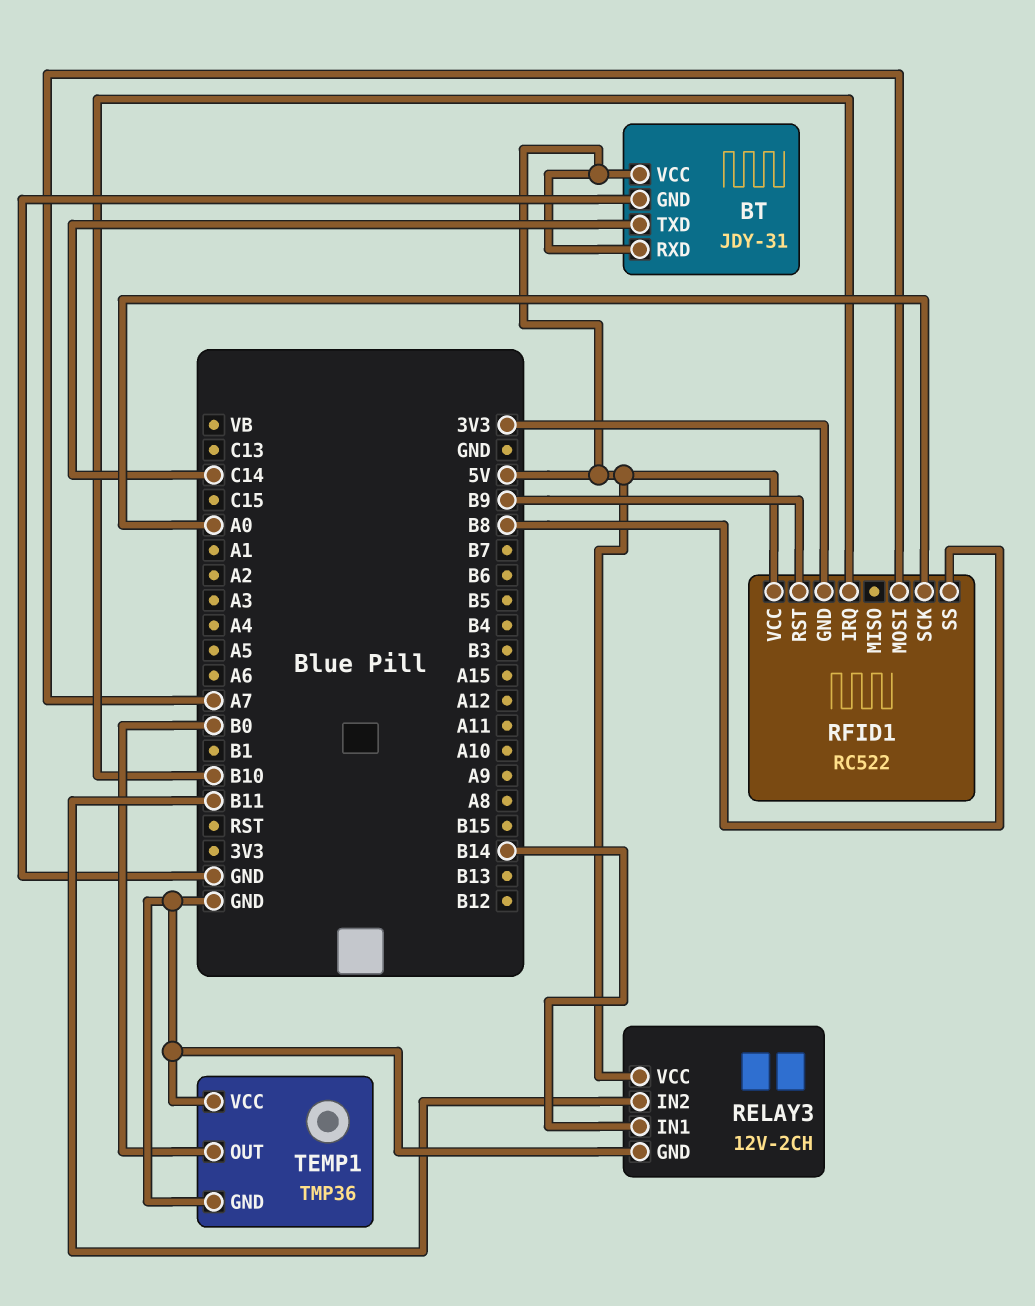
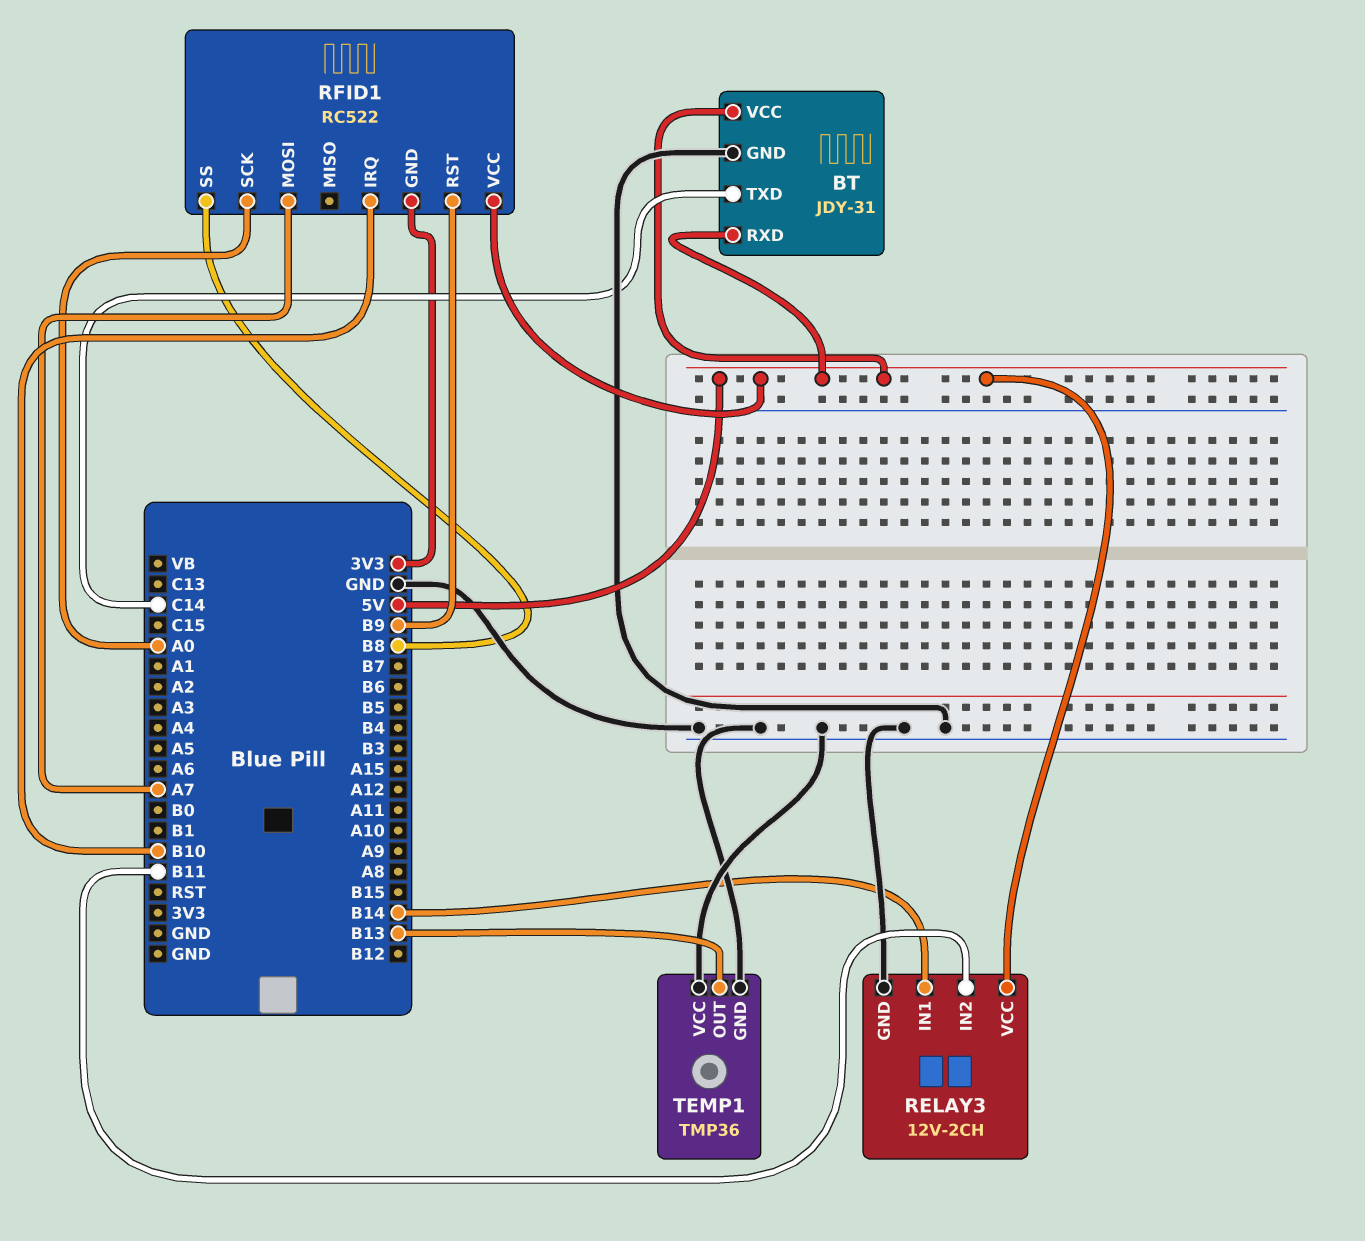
TEMP1 pin OUT: B0 -> B13

